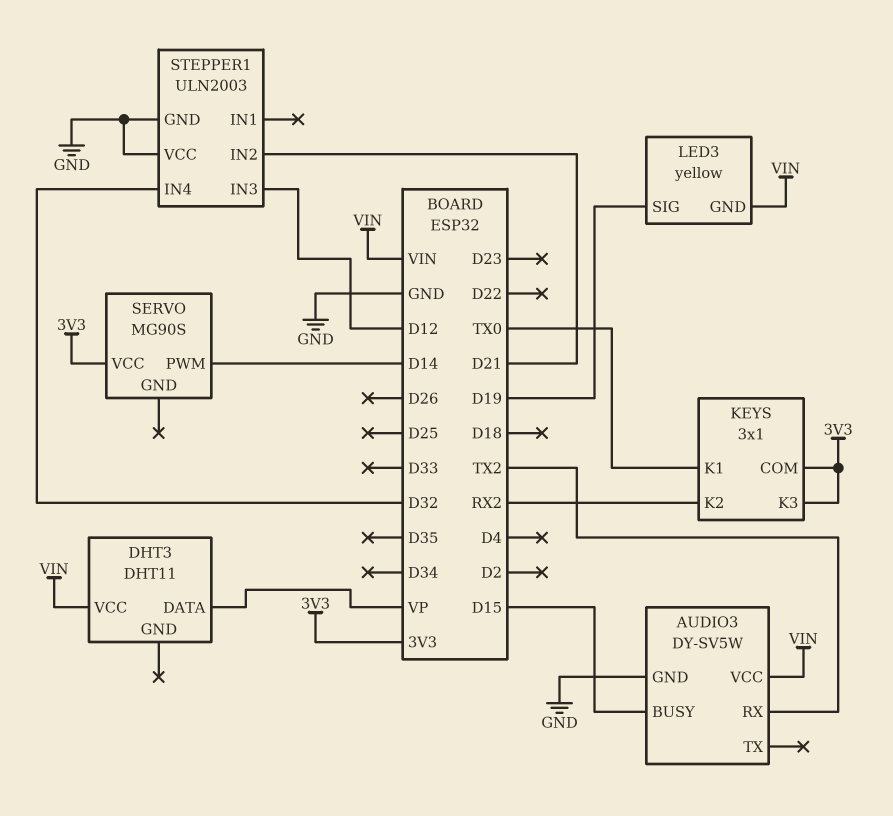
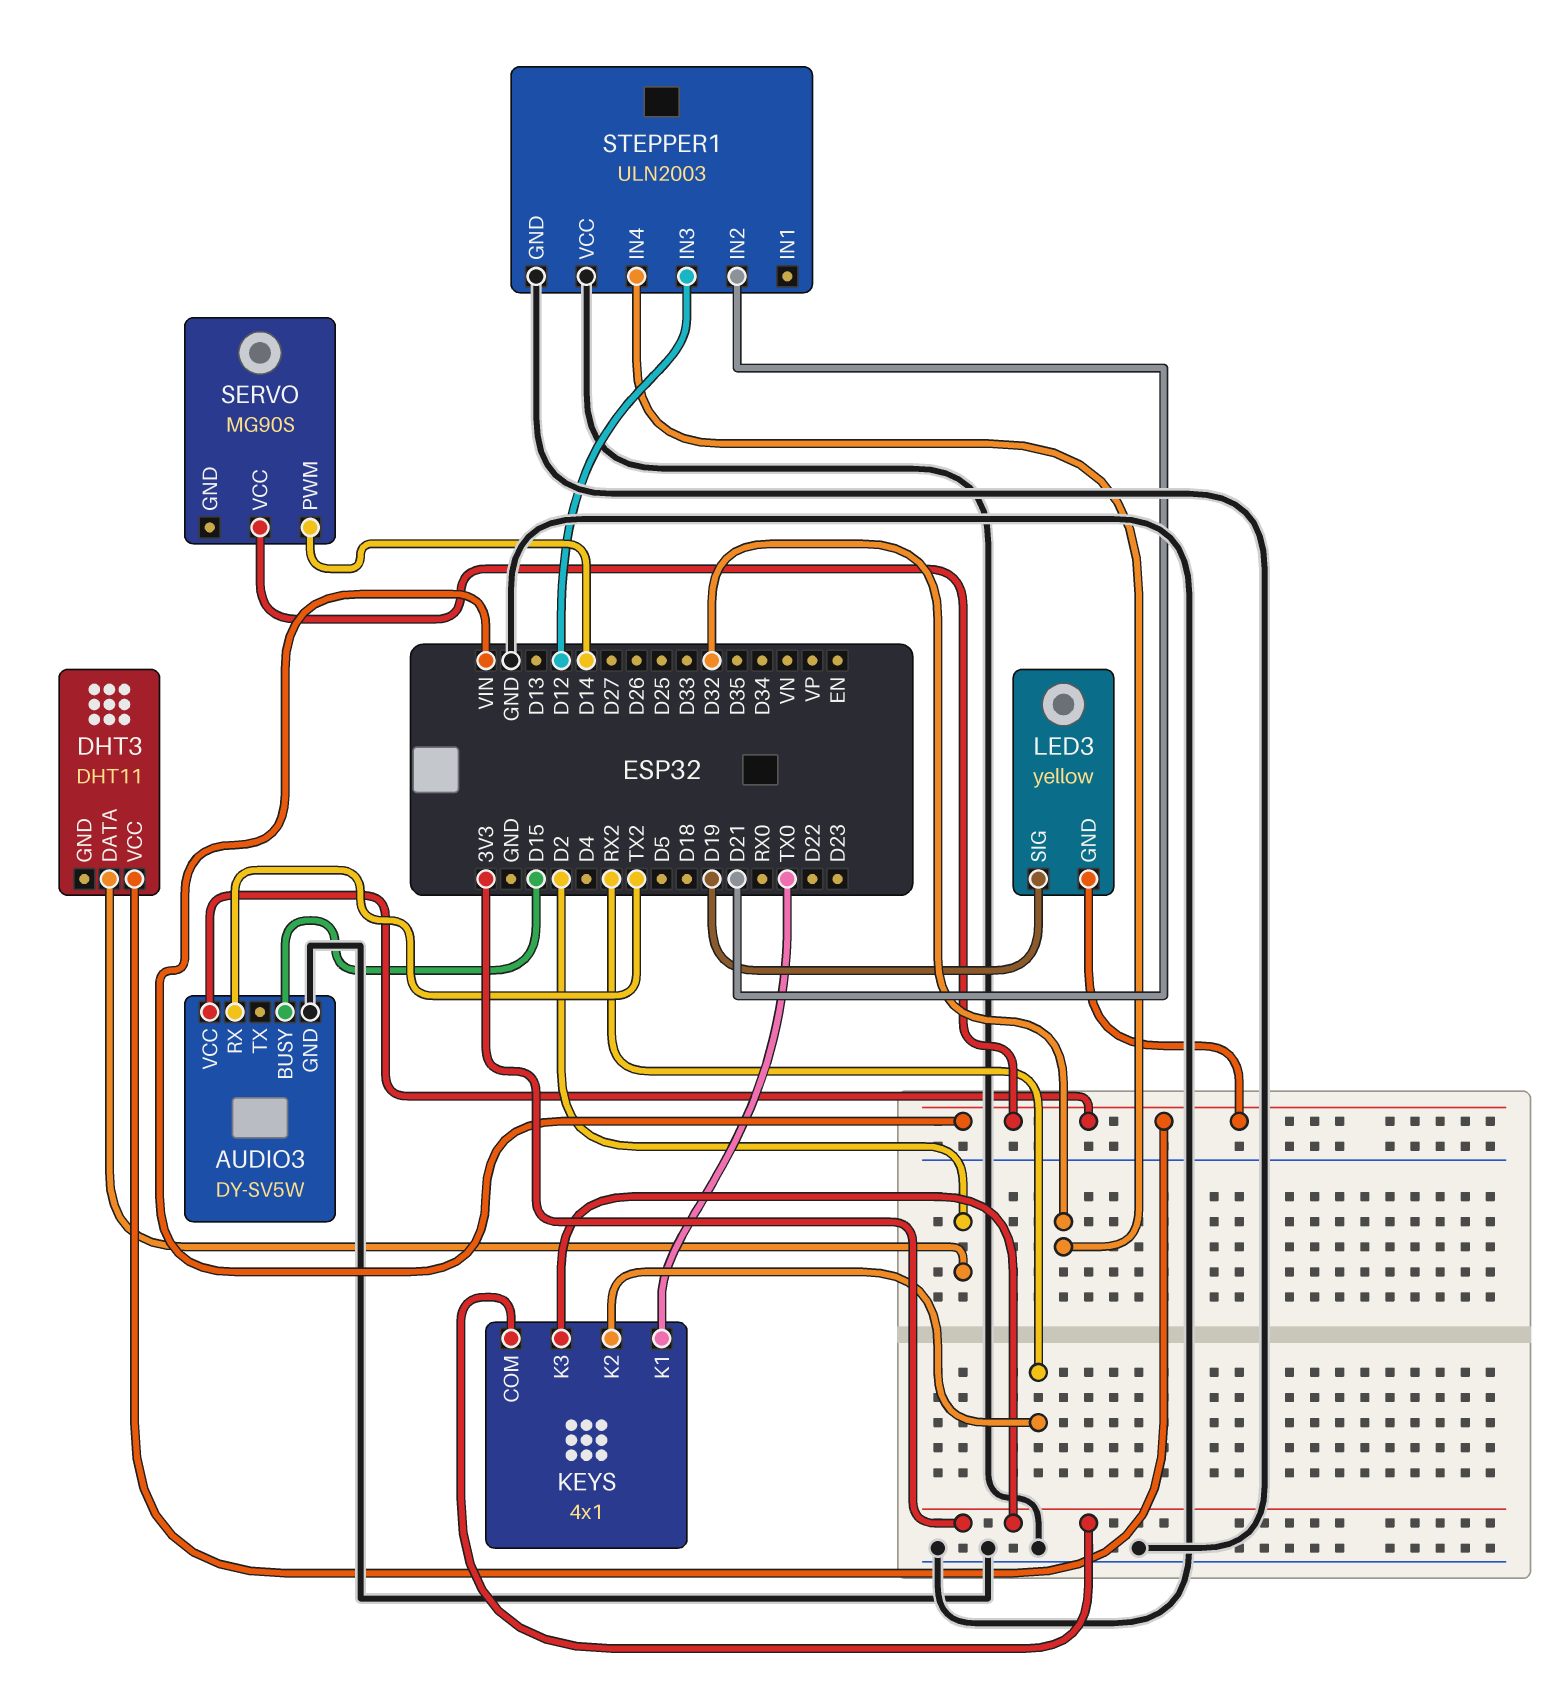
DHT3 pin DATA: VP -> D2
KEYS: 3x1 -> 4x1
SERVO pin VCC: 3V3 -> VIN

